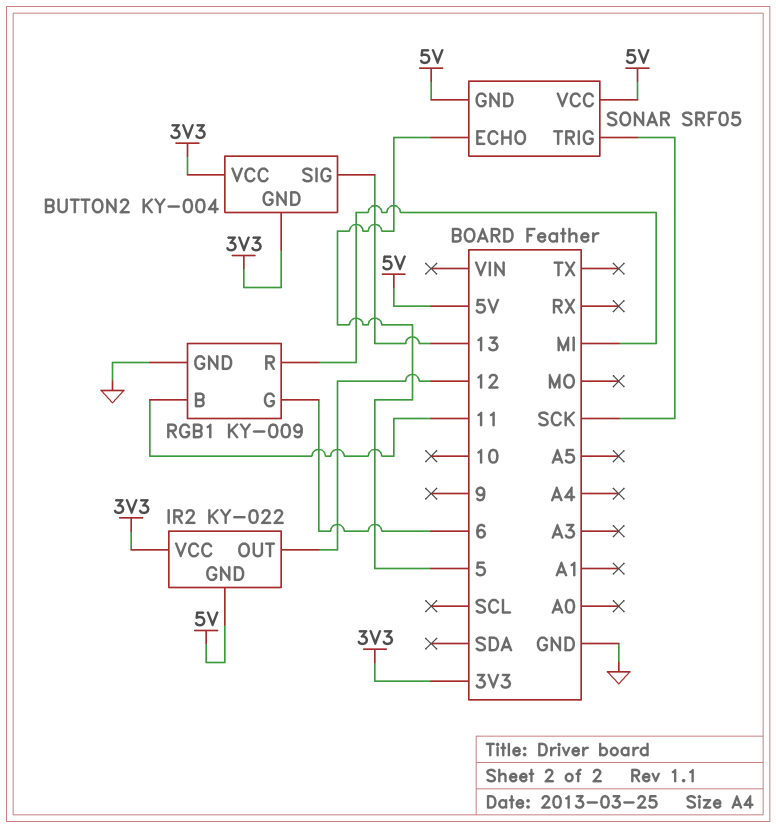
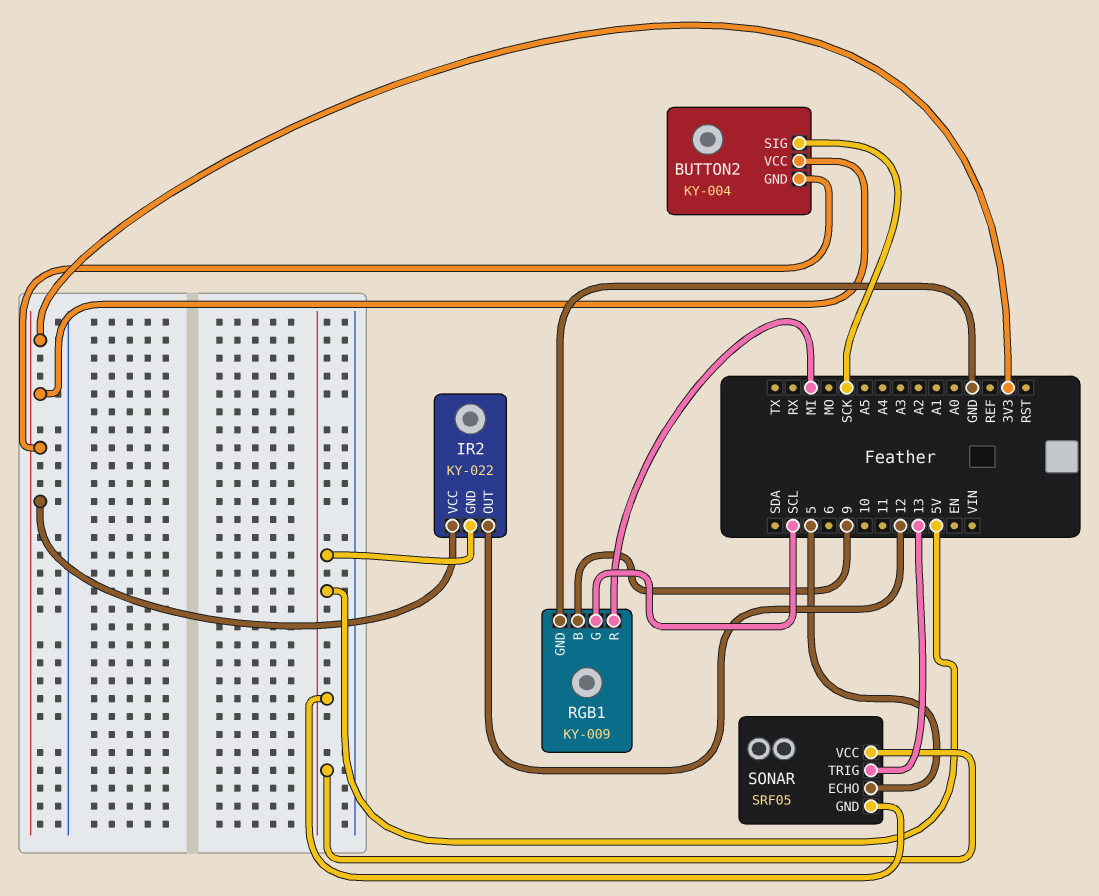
BUTTON2 pin SIG: 13 -> SCK
RGB1 pin B: 11 -> 9
RGB1 pin G: 6 -> SCL
SONAR pin TRIG: SCK -> 13

